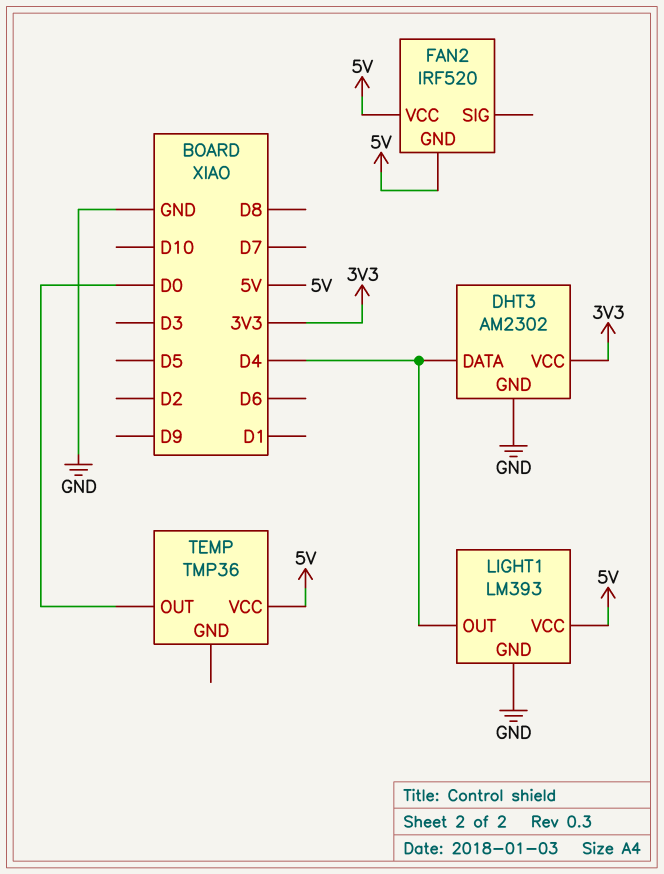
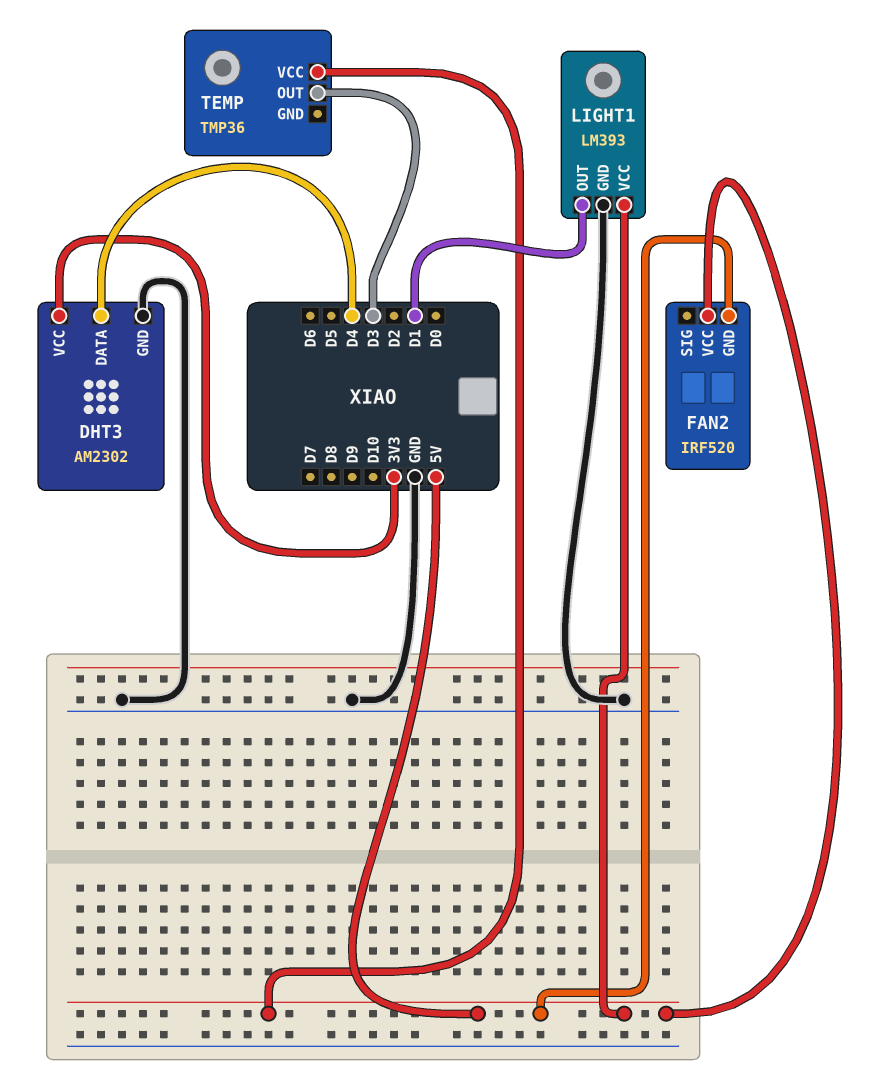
LIGHT1 pin OUT: D4 -> D1
TEMP pin OUT: D0 -> D3

